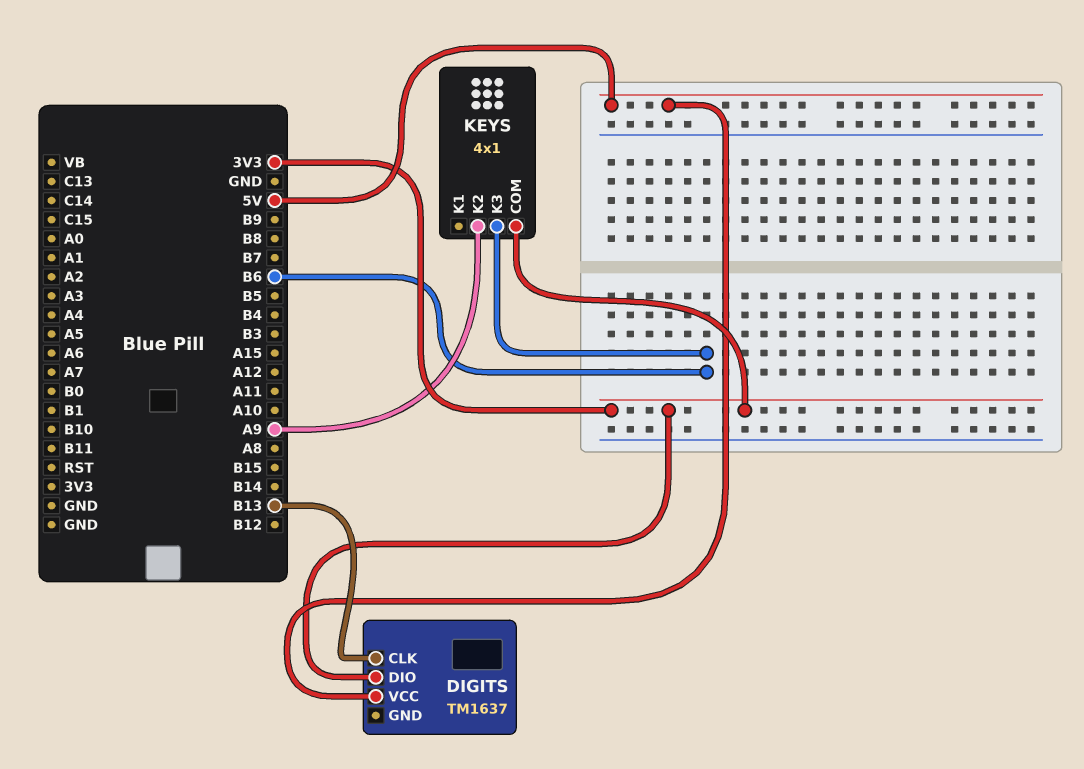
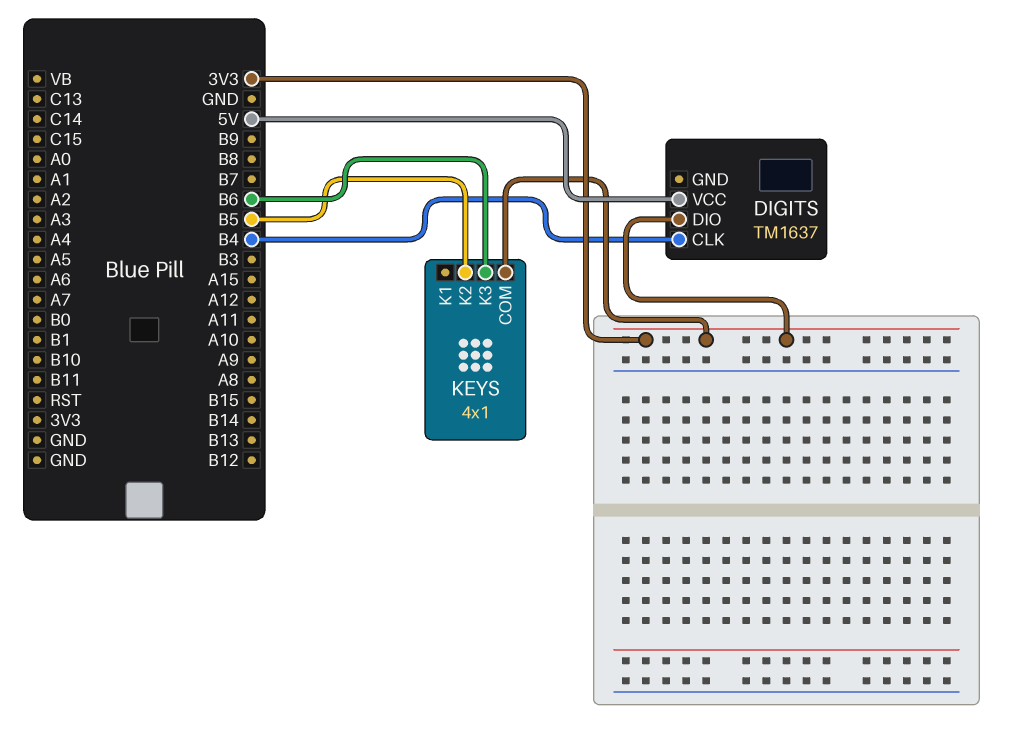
DIGITS pin CLK: B13 -> B4
KEYS pin K2: A9 -> B5

